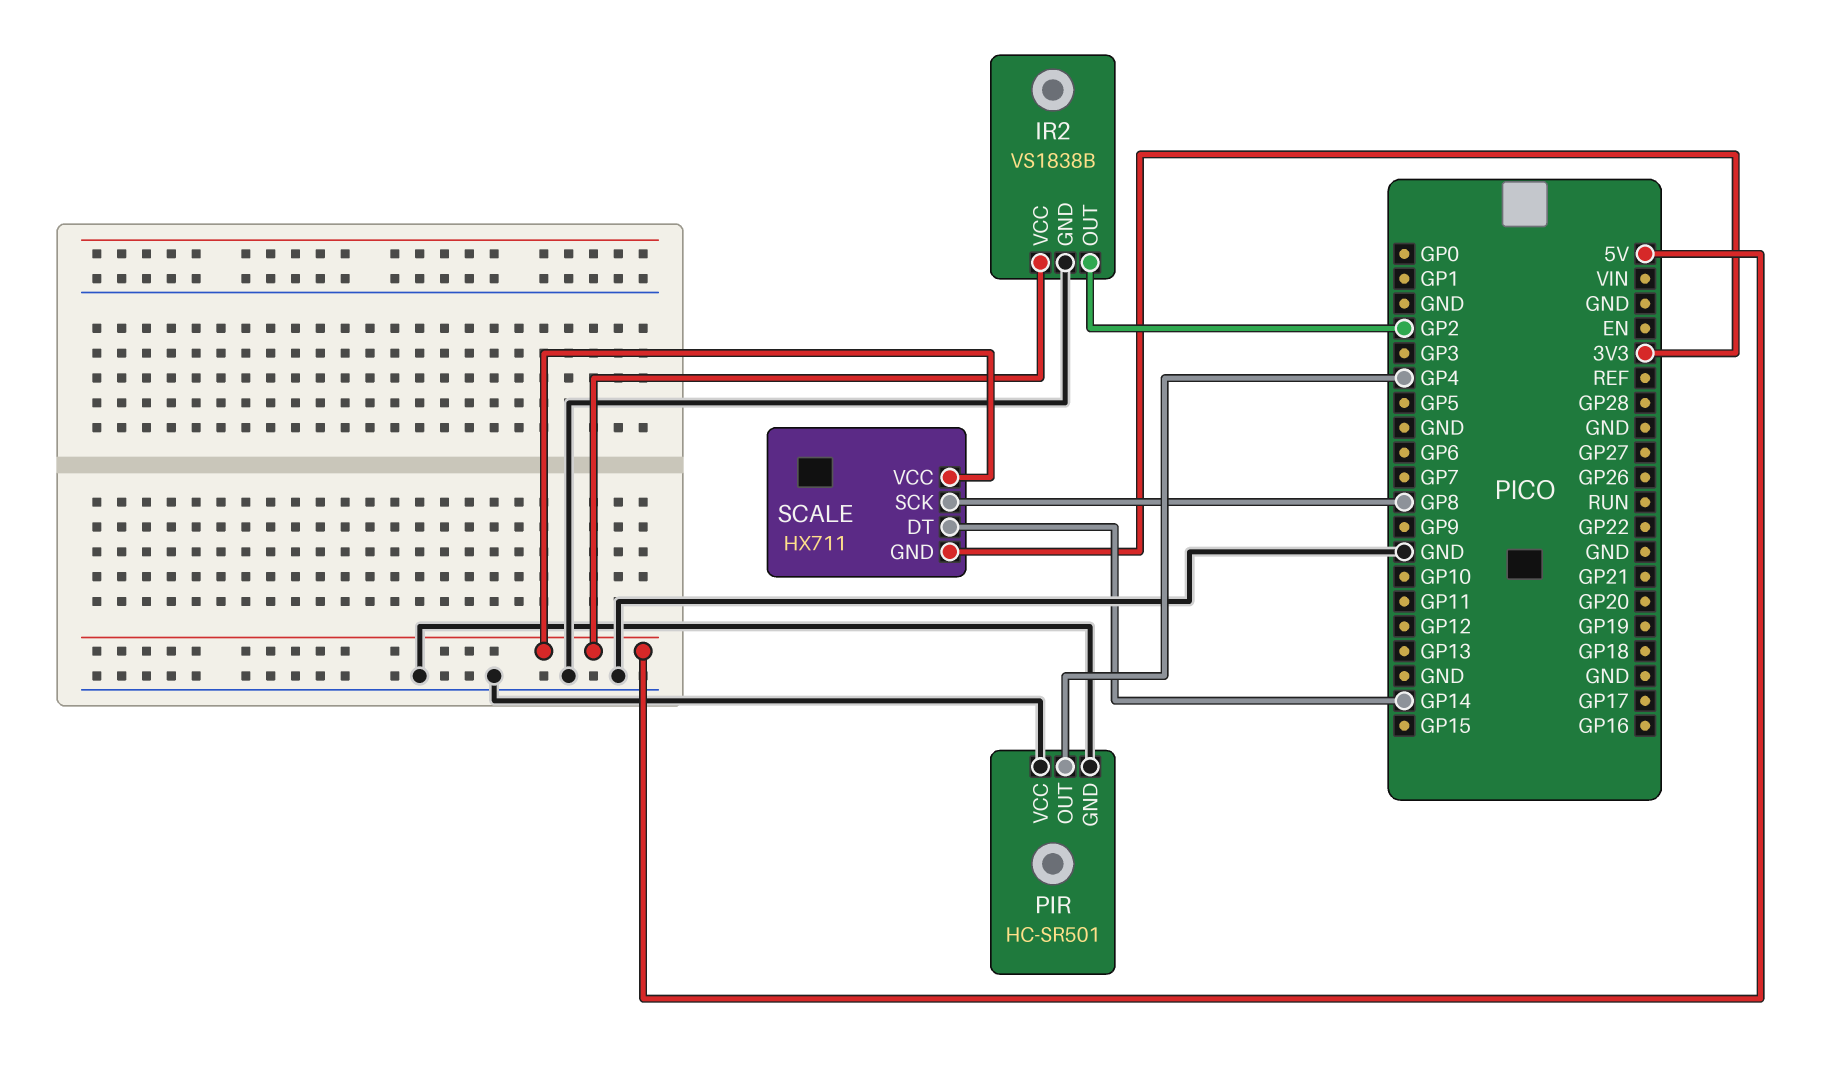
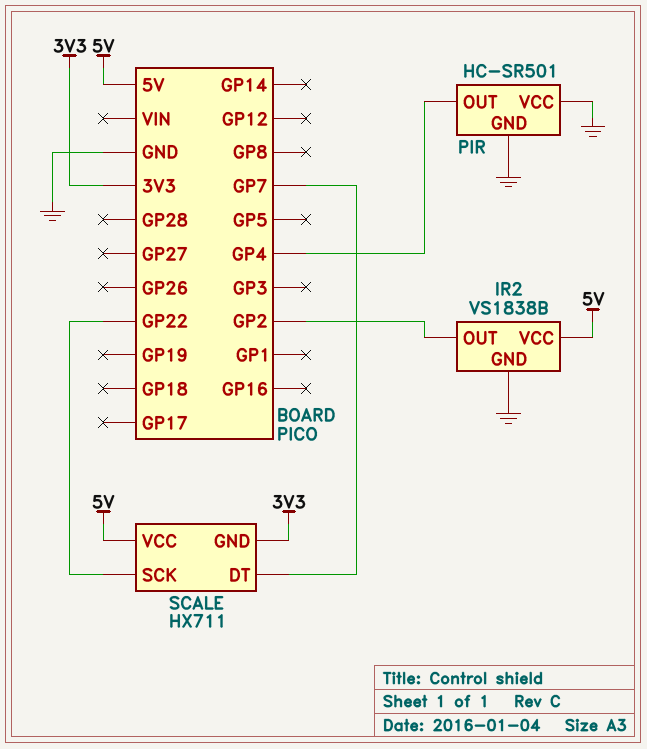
SCALE pin DT: GP14 -> GP7
SCALE pin SCK: GP8 -> GP22

